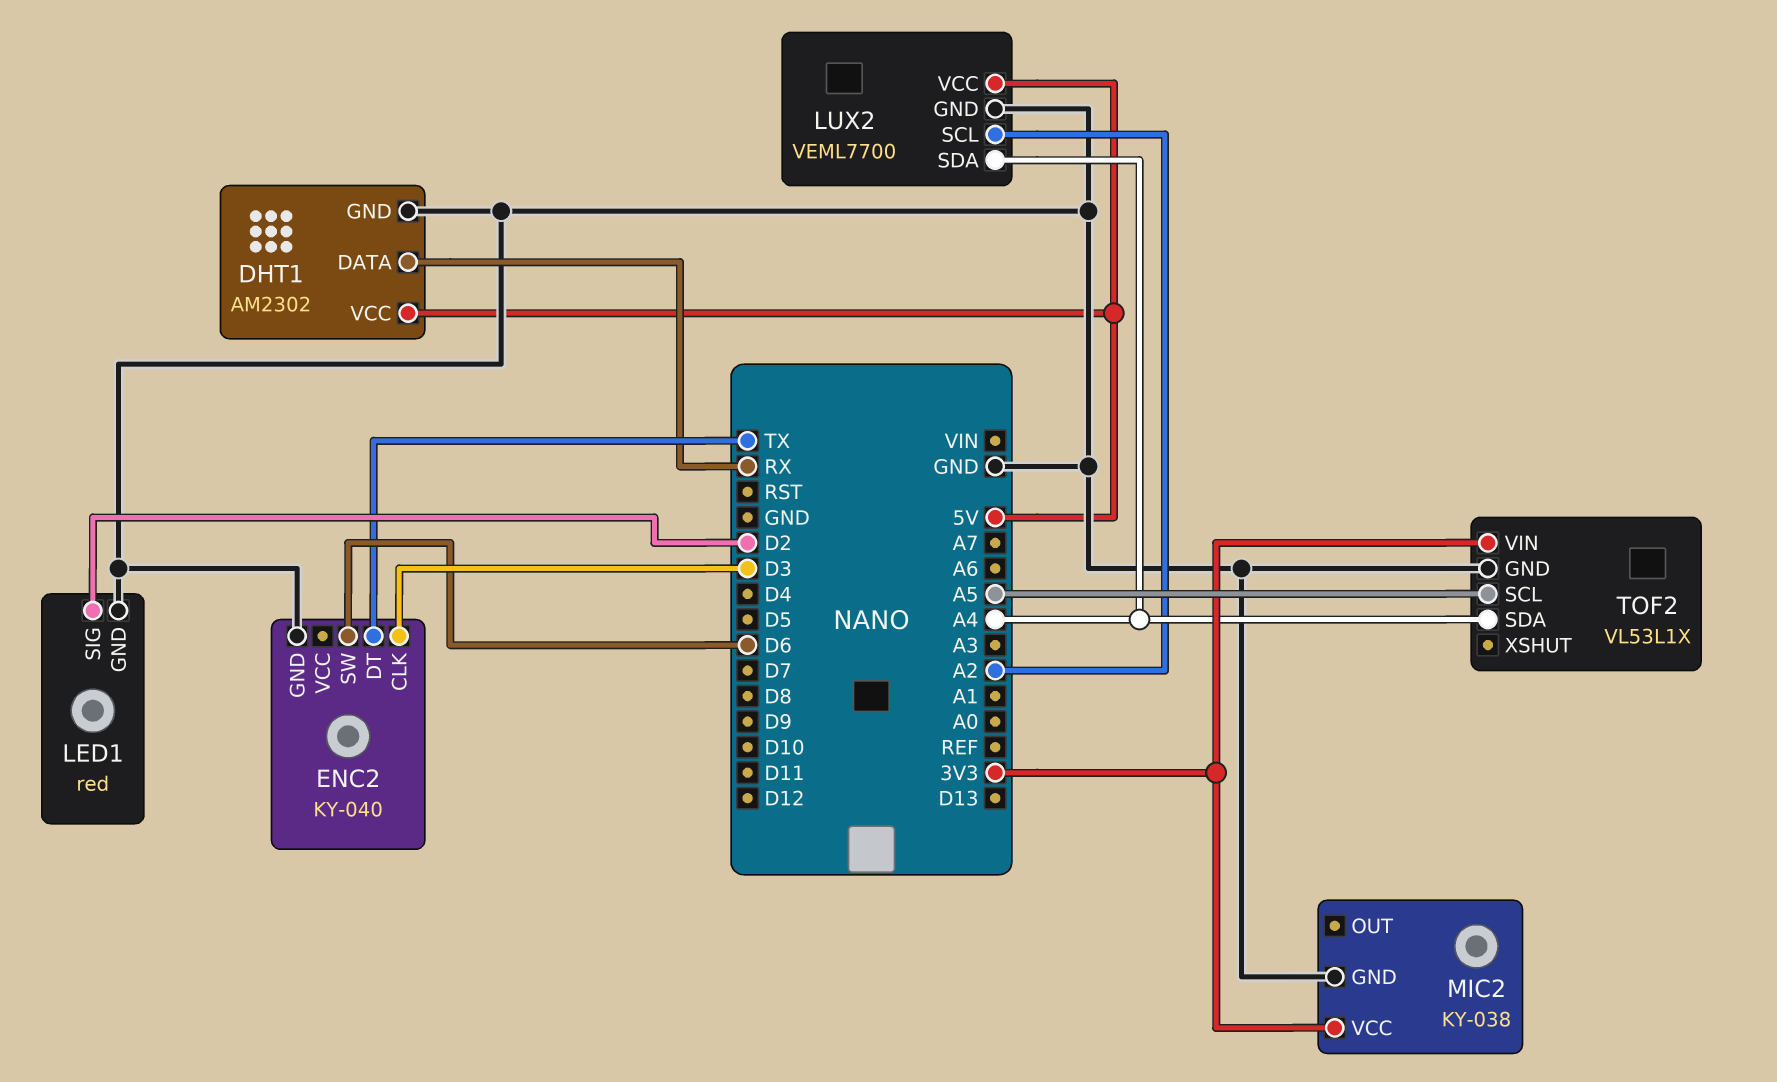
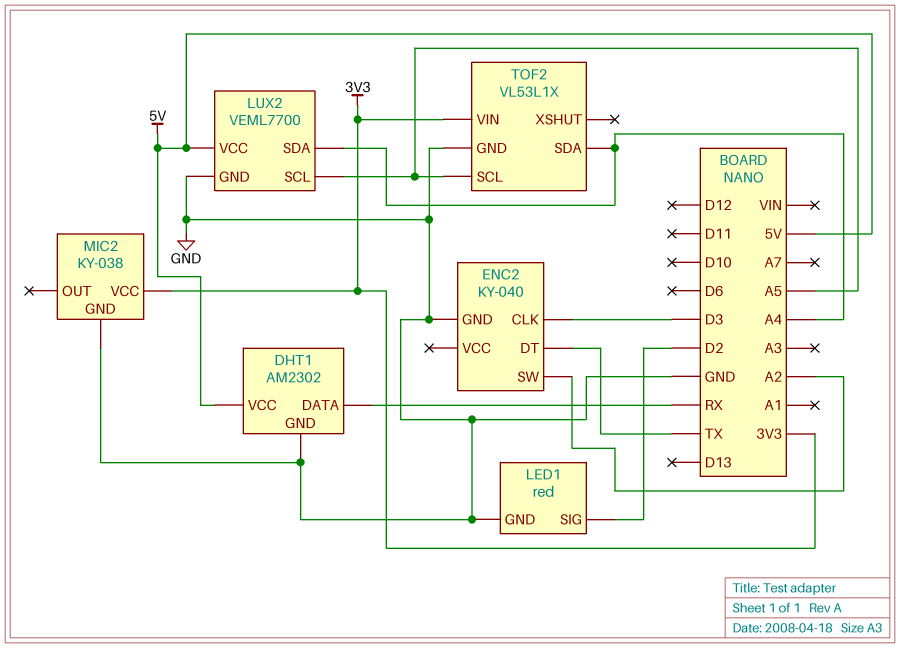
ENC2 pin SW: D6 -> A2
LUX2 pin SCL: A2 -> A5

